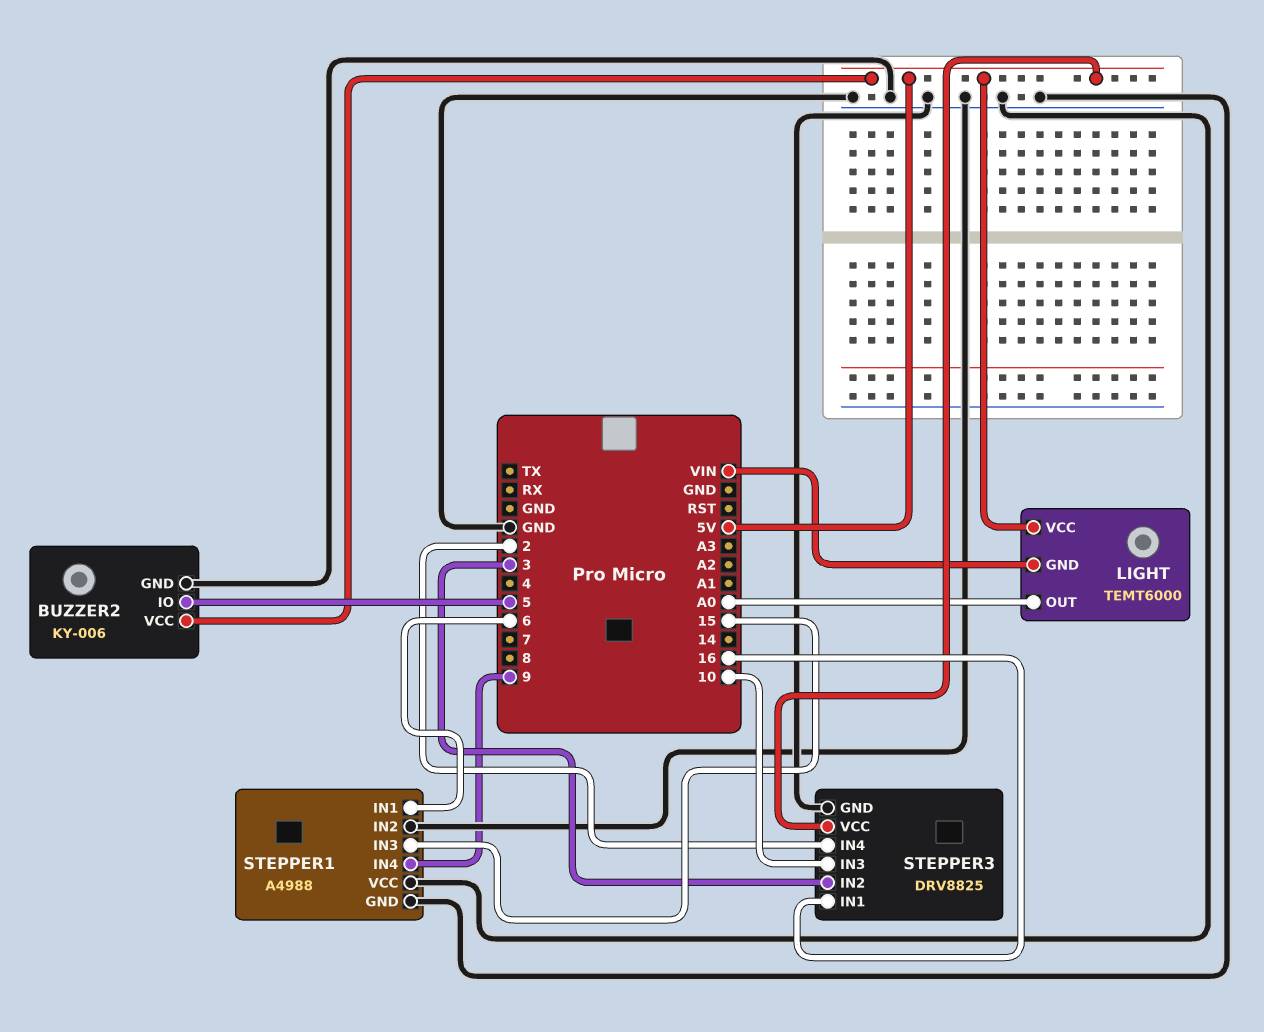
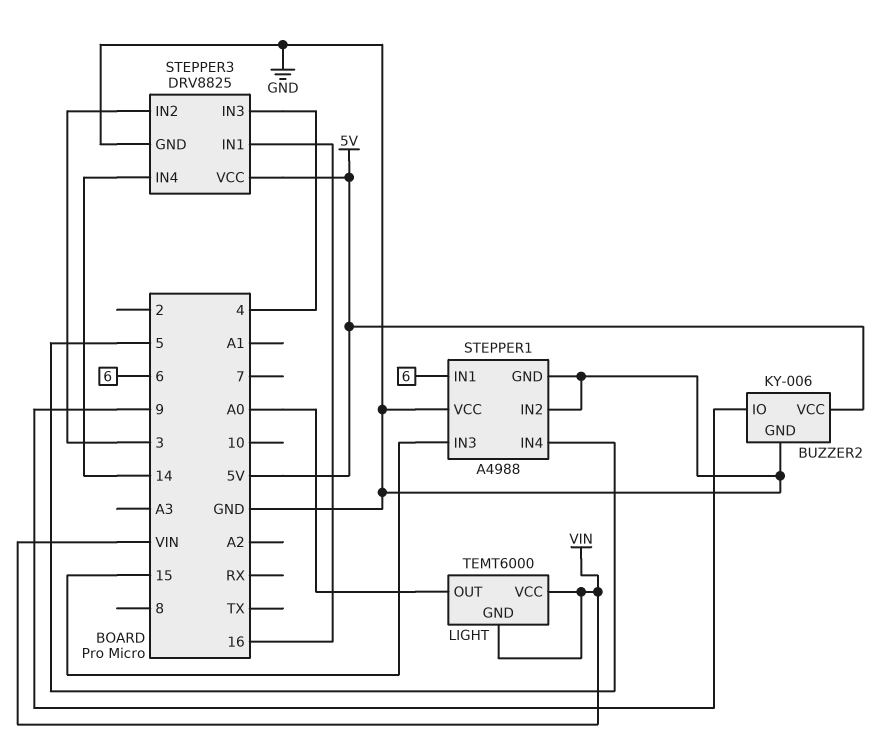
BUZZER2 pin IO: 5 -> 9
LIGHT pin VCC: 5V -> VIN
STEPPER1 pin IN4: 9 -> 5
STEPPER3 pin IN3: 10 -> 4
STEPPER3 pin IN4: 2 -> 14

